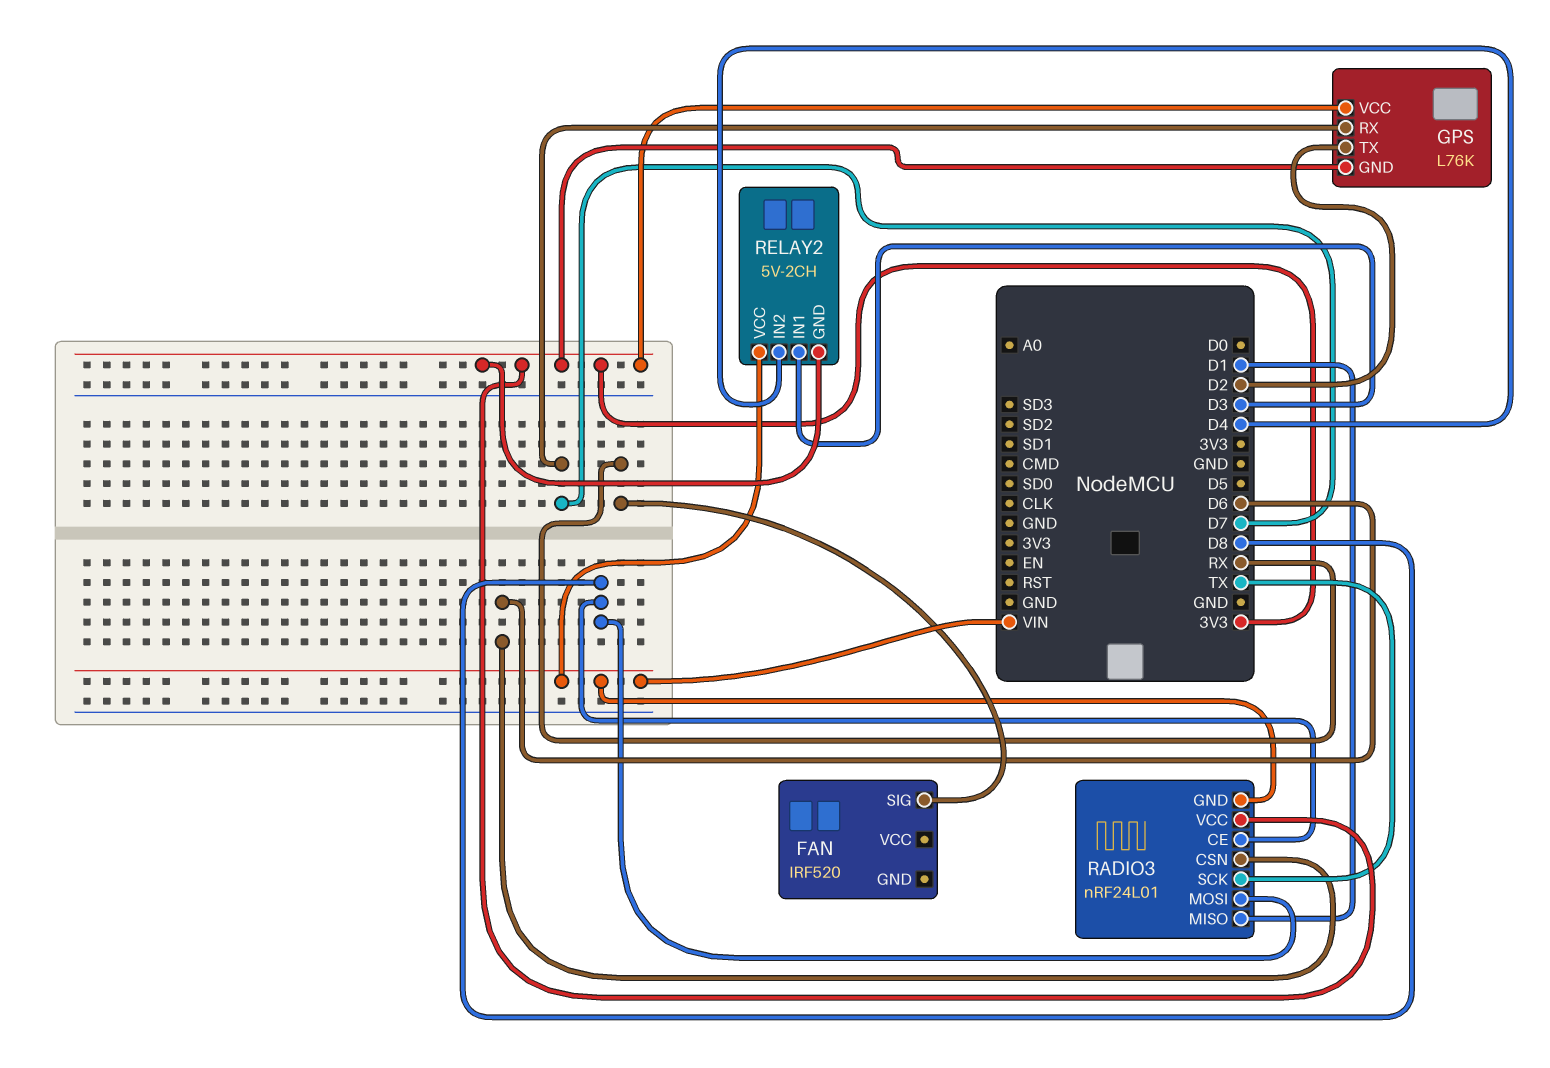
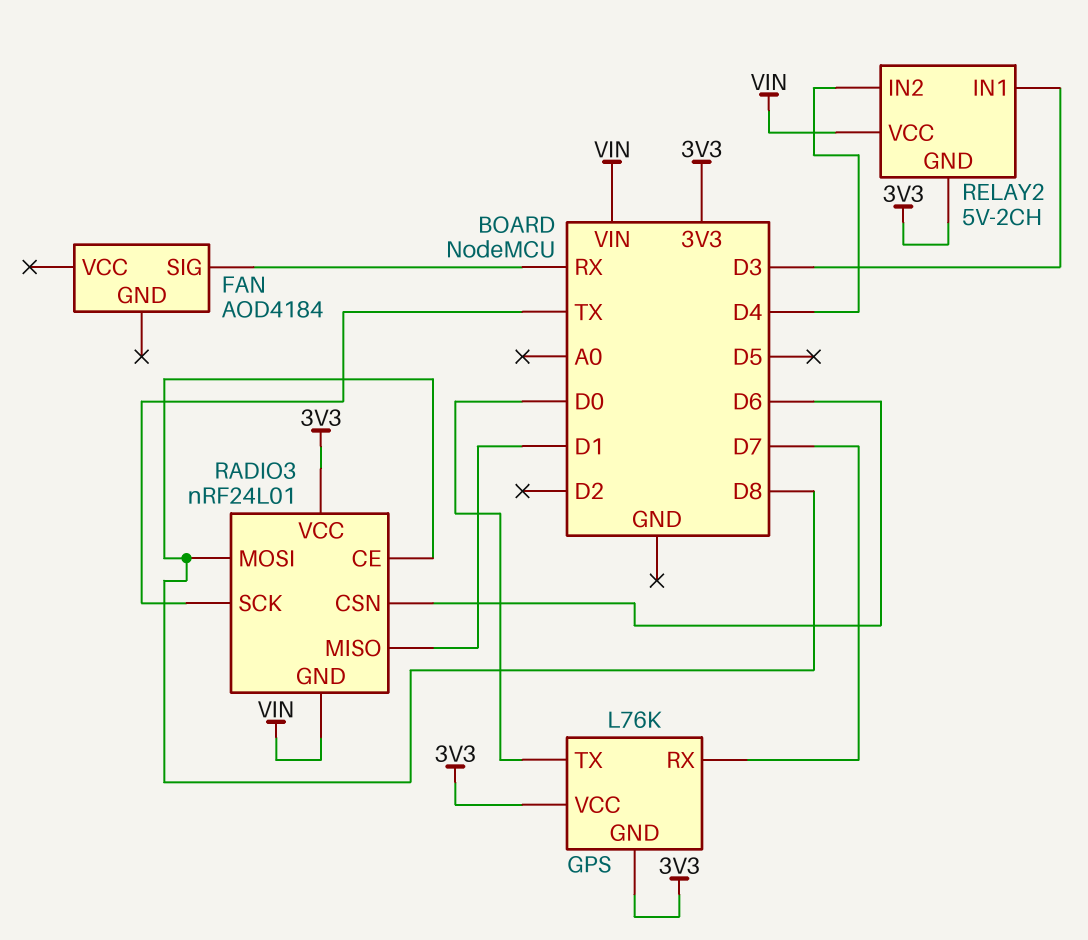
FAN: IRF520 -> AOD4184
GPS pin TX: D2 -> D0

